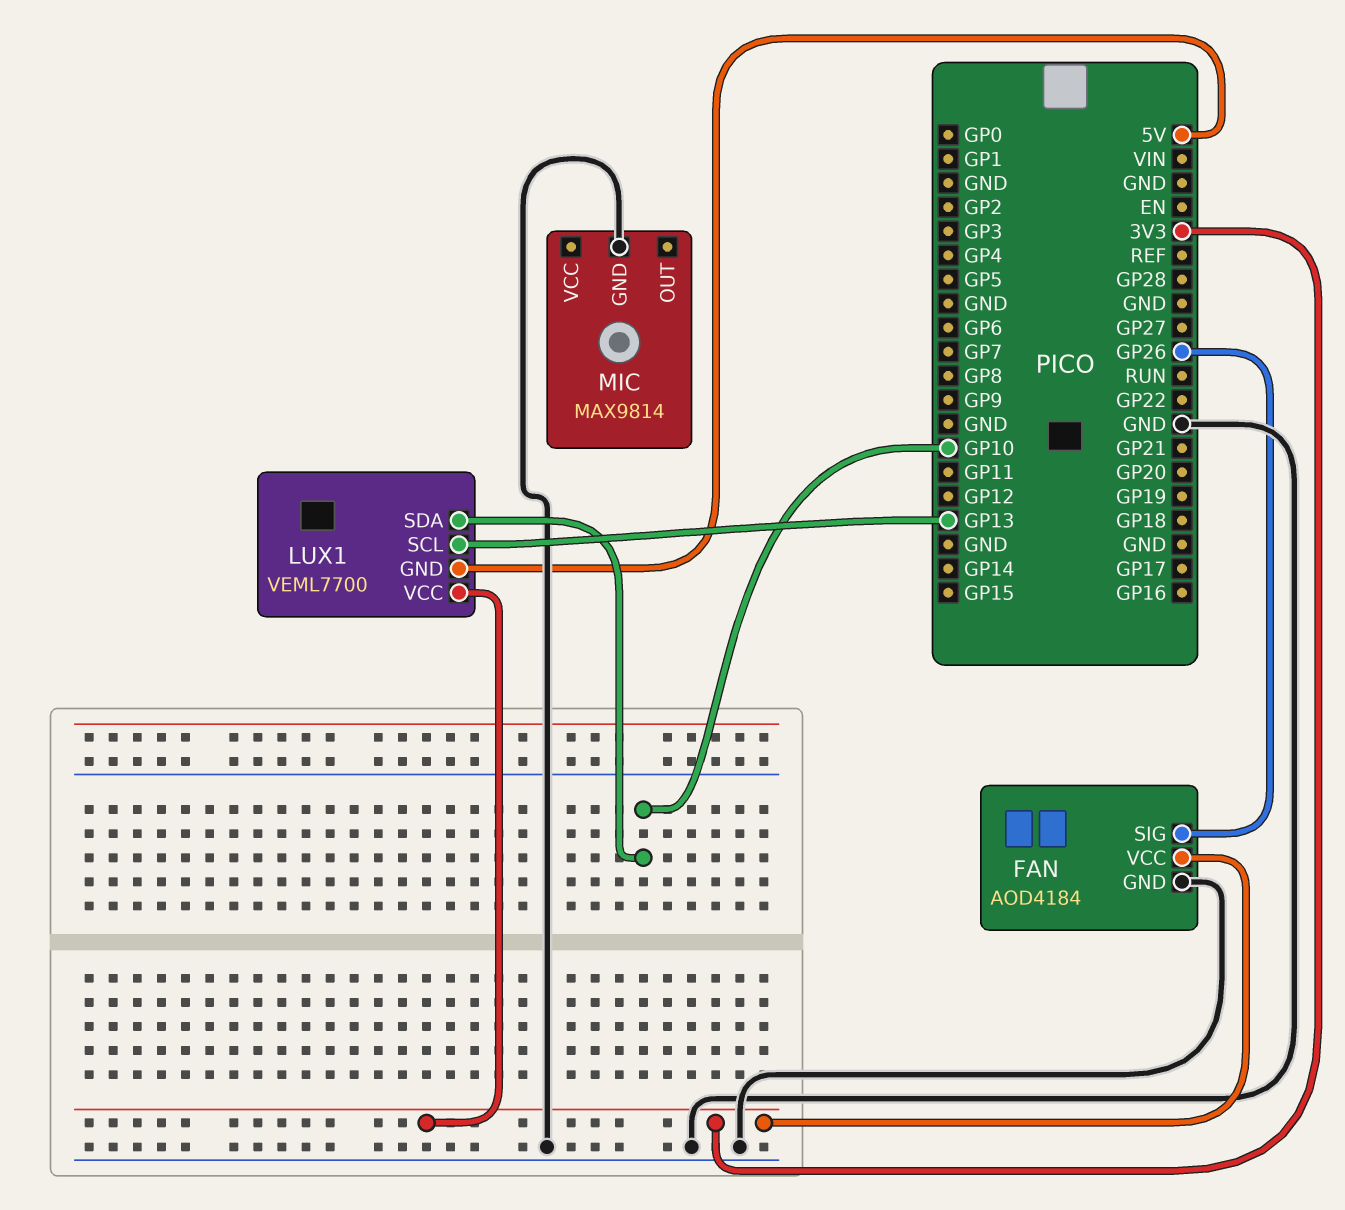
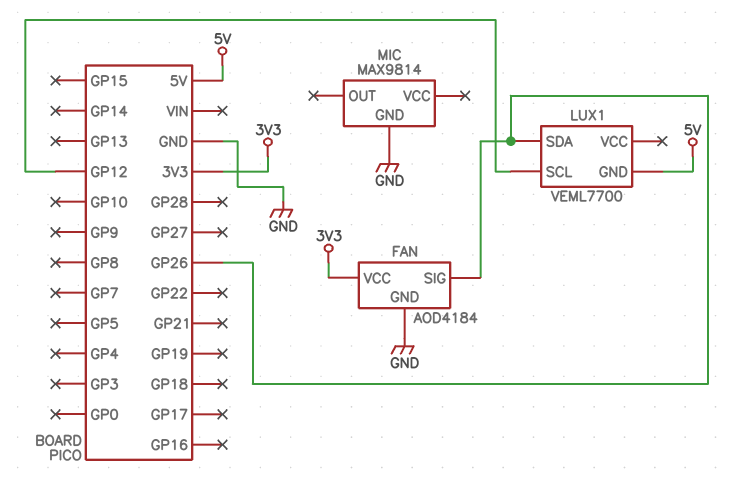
LUX1 pin SCL: GP13 -> GP12
LUX1 pin SDA: GP10 -> GP26
LUX1 pin VCC: 3V3 -> none

